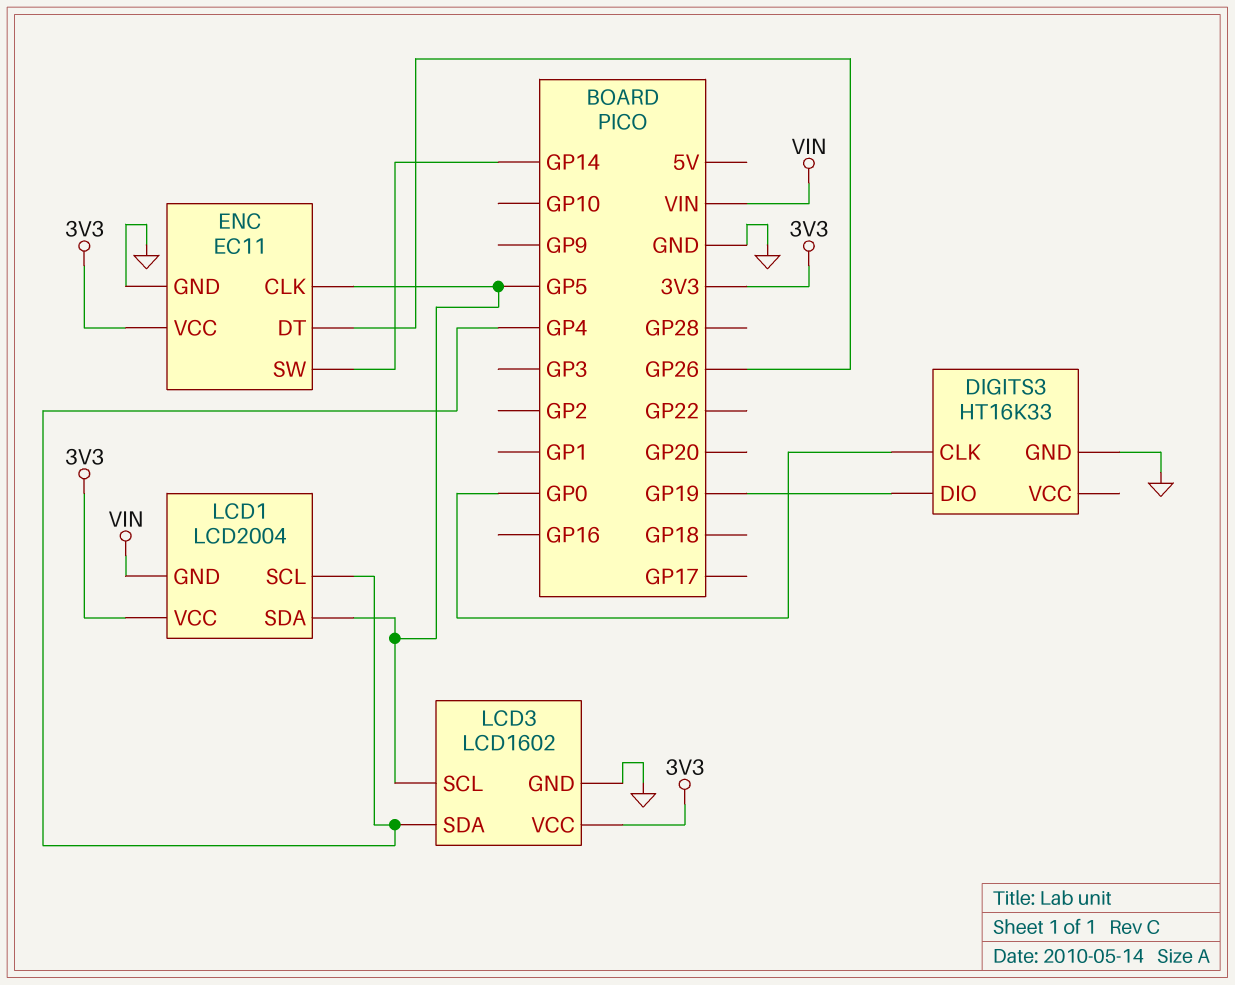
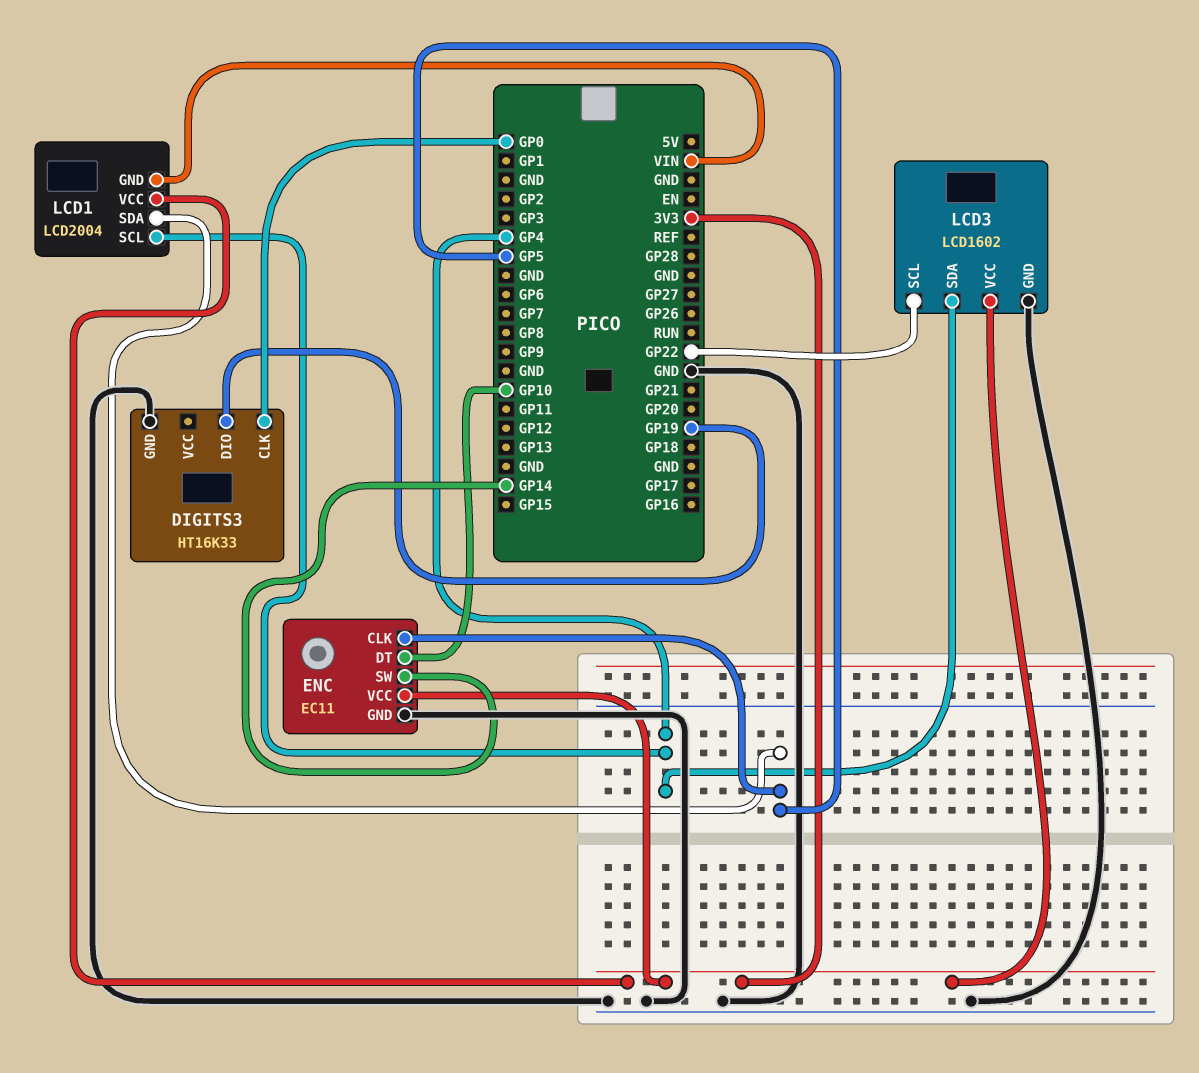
ENC pin DT: GP26 -> GP10
LCD3 pin SCL: GP5 -> GP22

